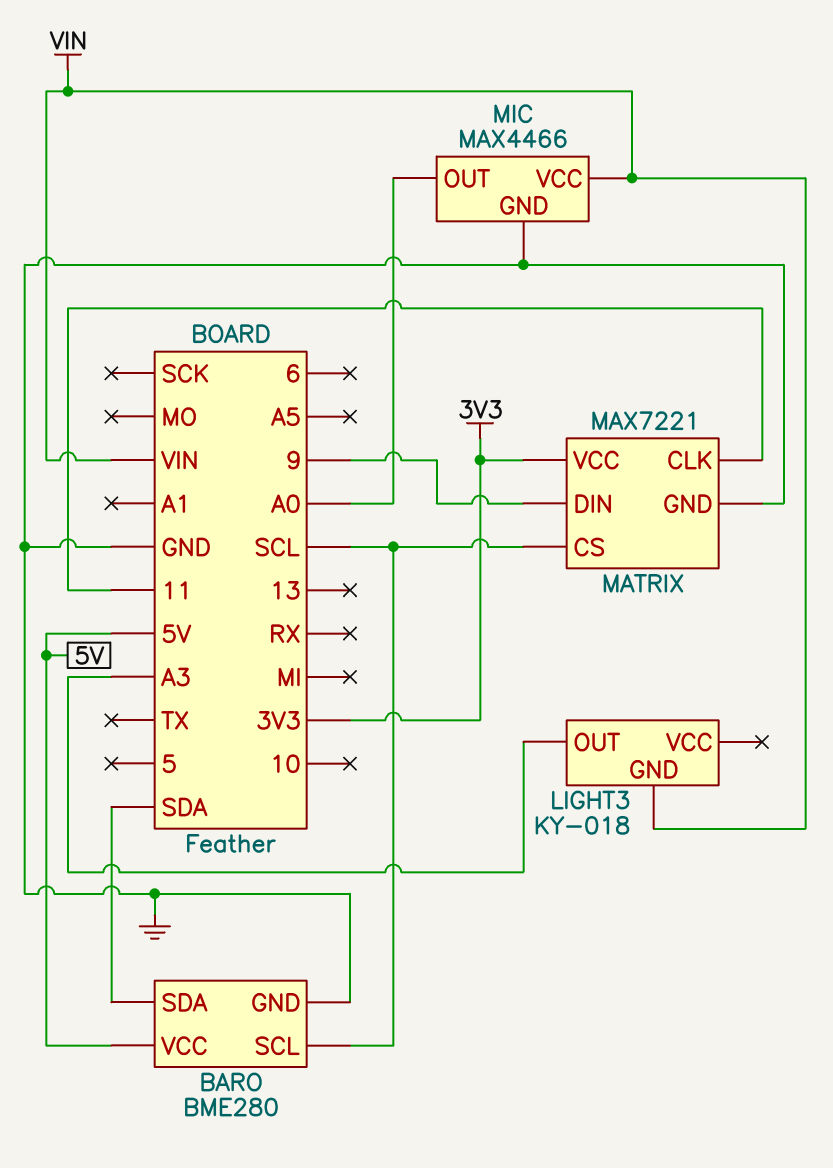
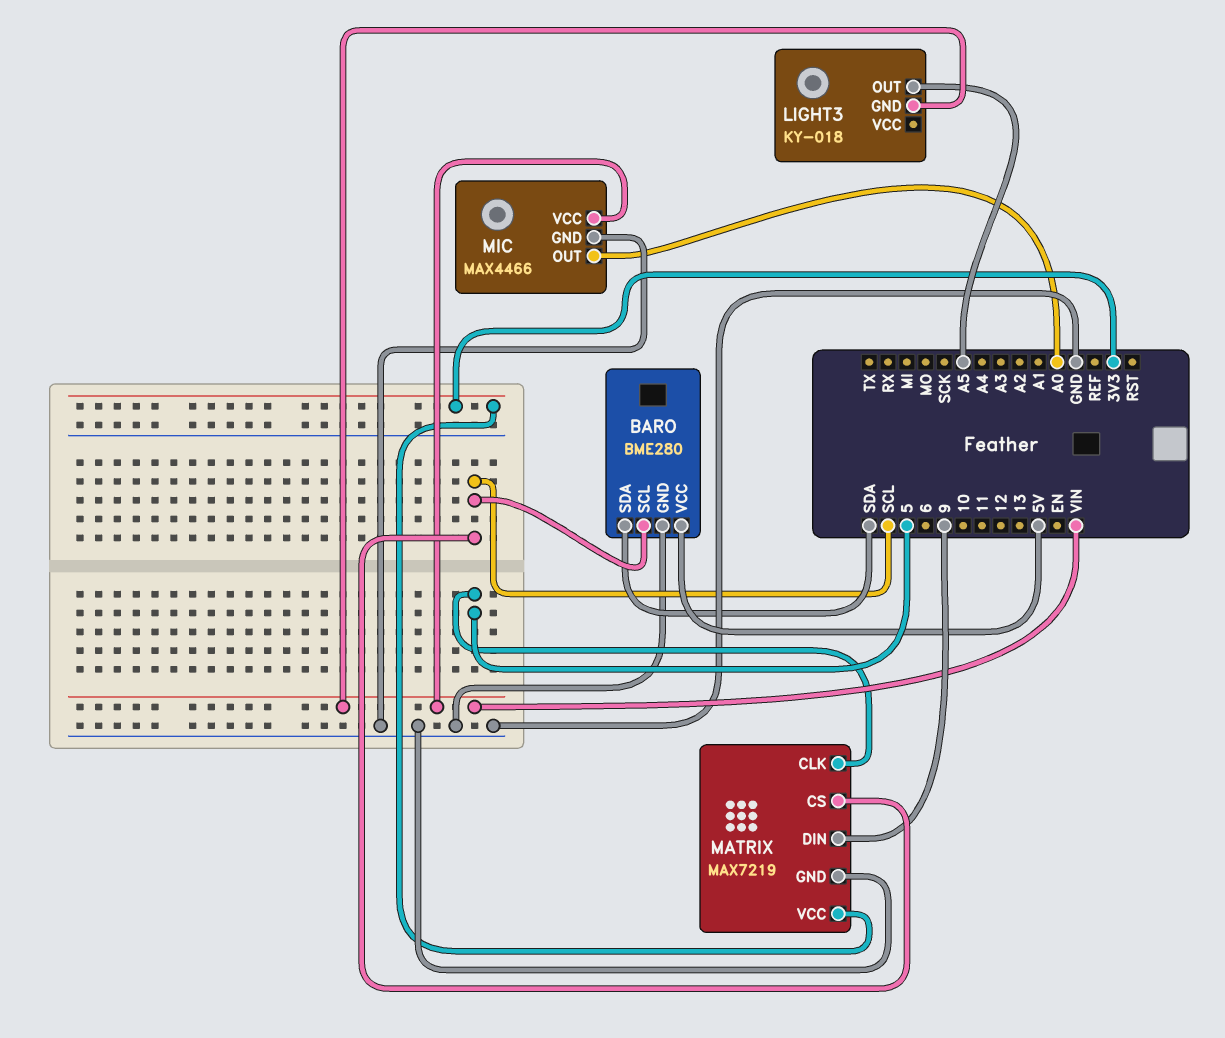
LIGHT3 pin OUT: A3 -> A5
MATRIX: MAX7221 -> MAX7219
MATRIX pin CLK: 11 -> 5

